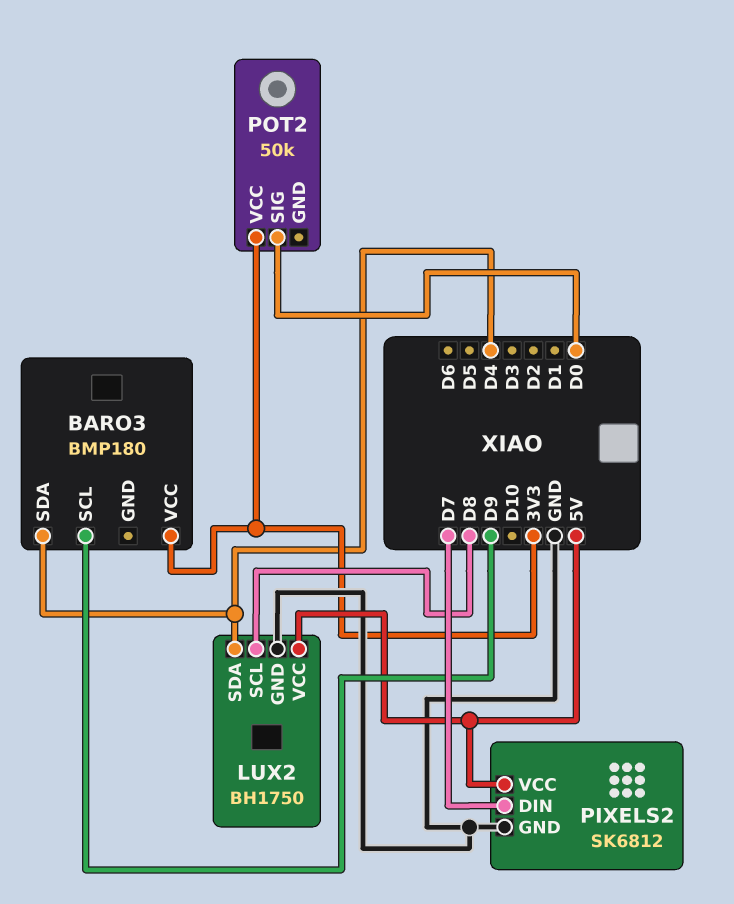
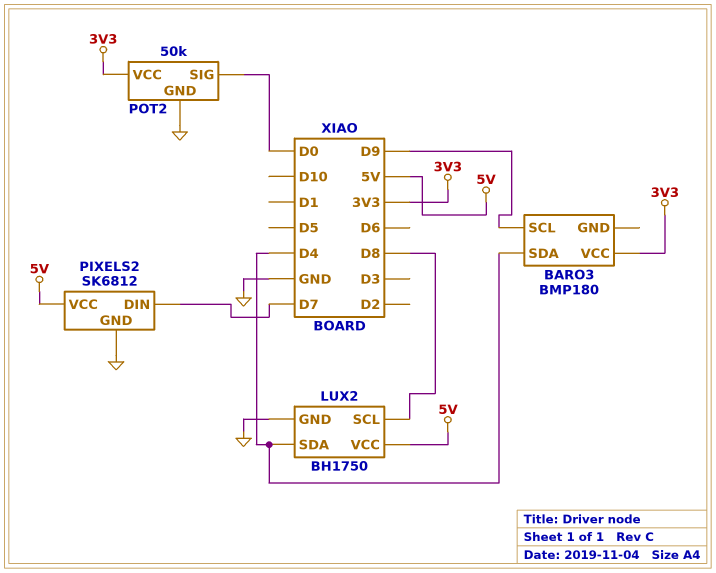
POT2 pin GND: none -> GND

